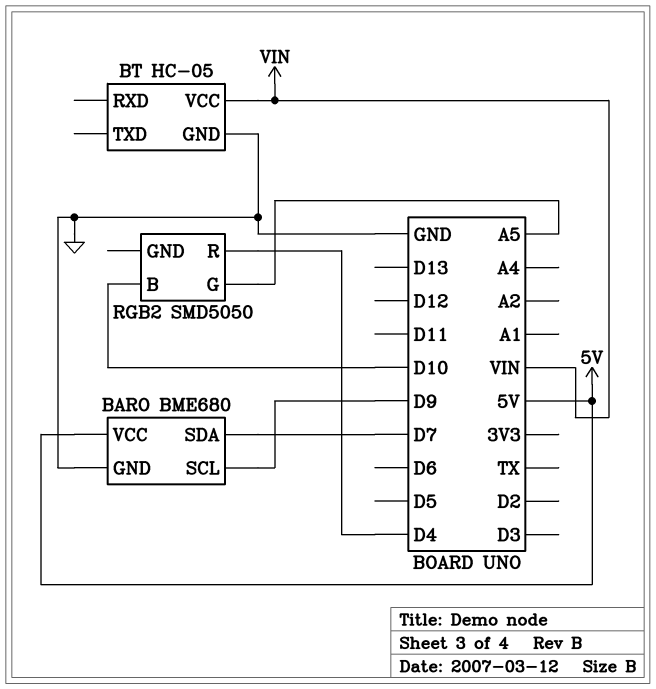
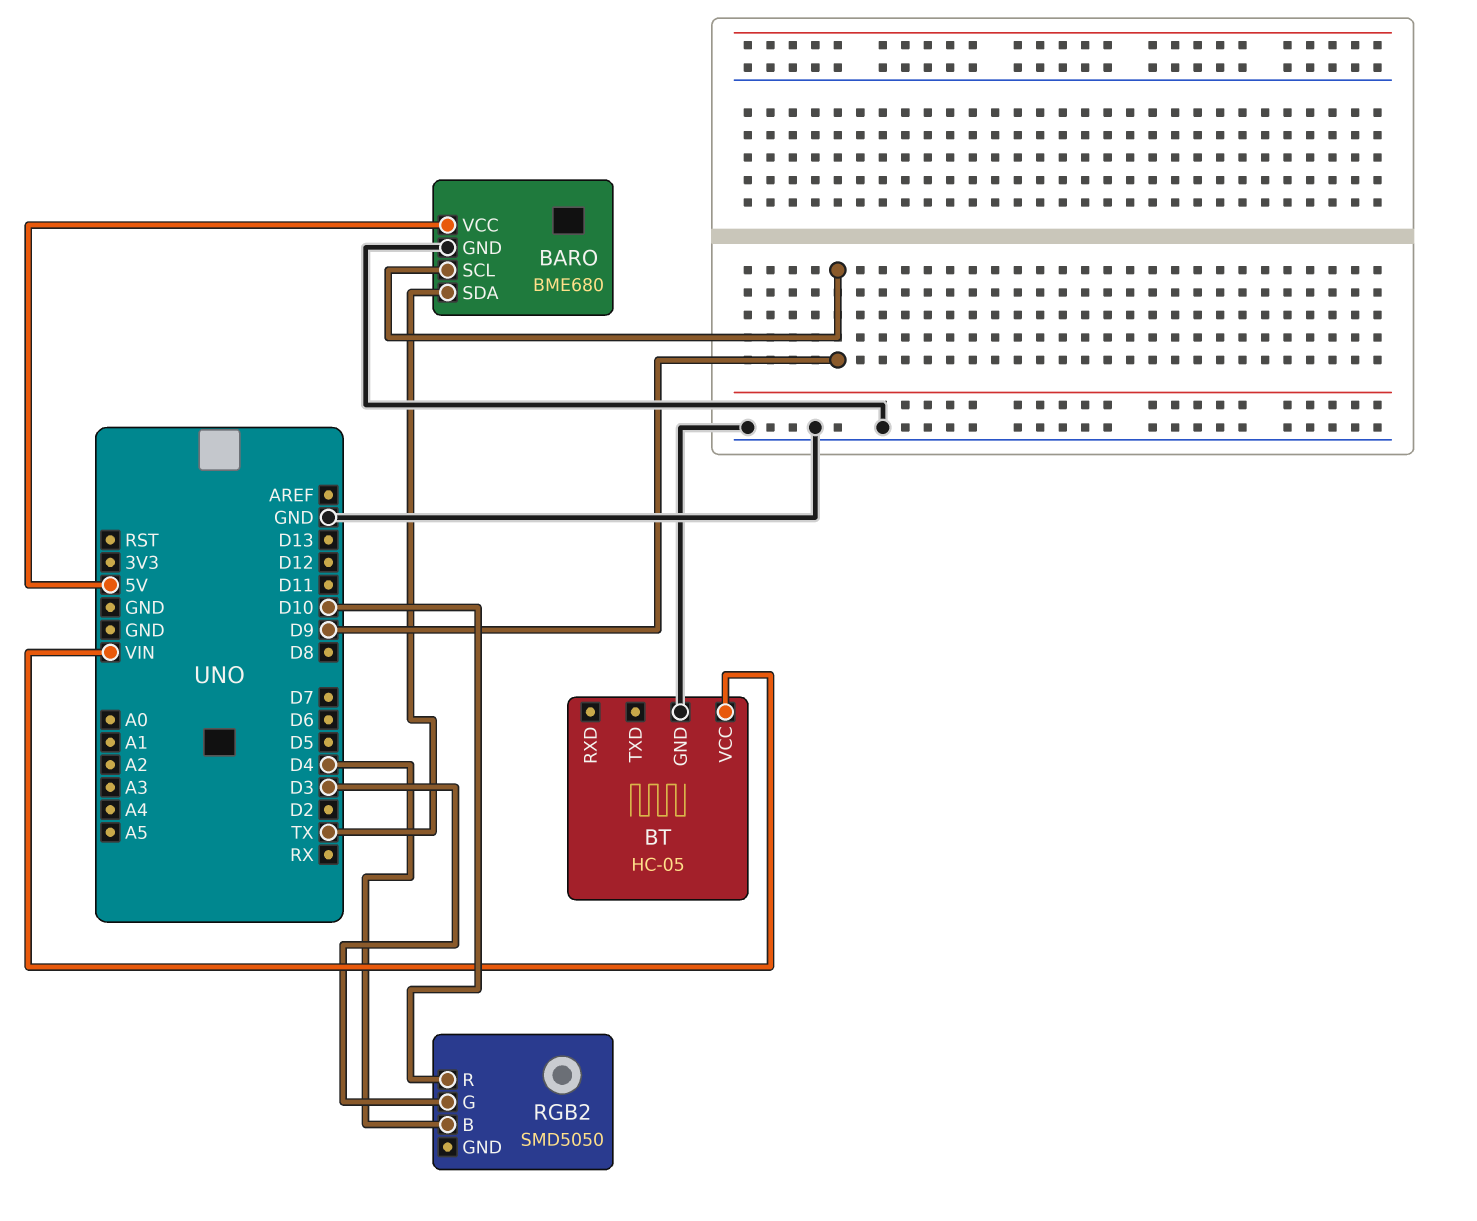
BARO pin SDA: D7 -> TX
RGB2 pin B: D10 -> D4
RGB2 pin G: A5 -> D3
RGB2 pin R: D4 -> D10

